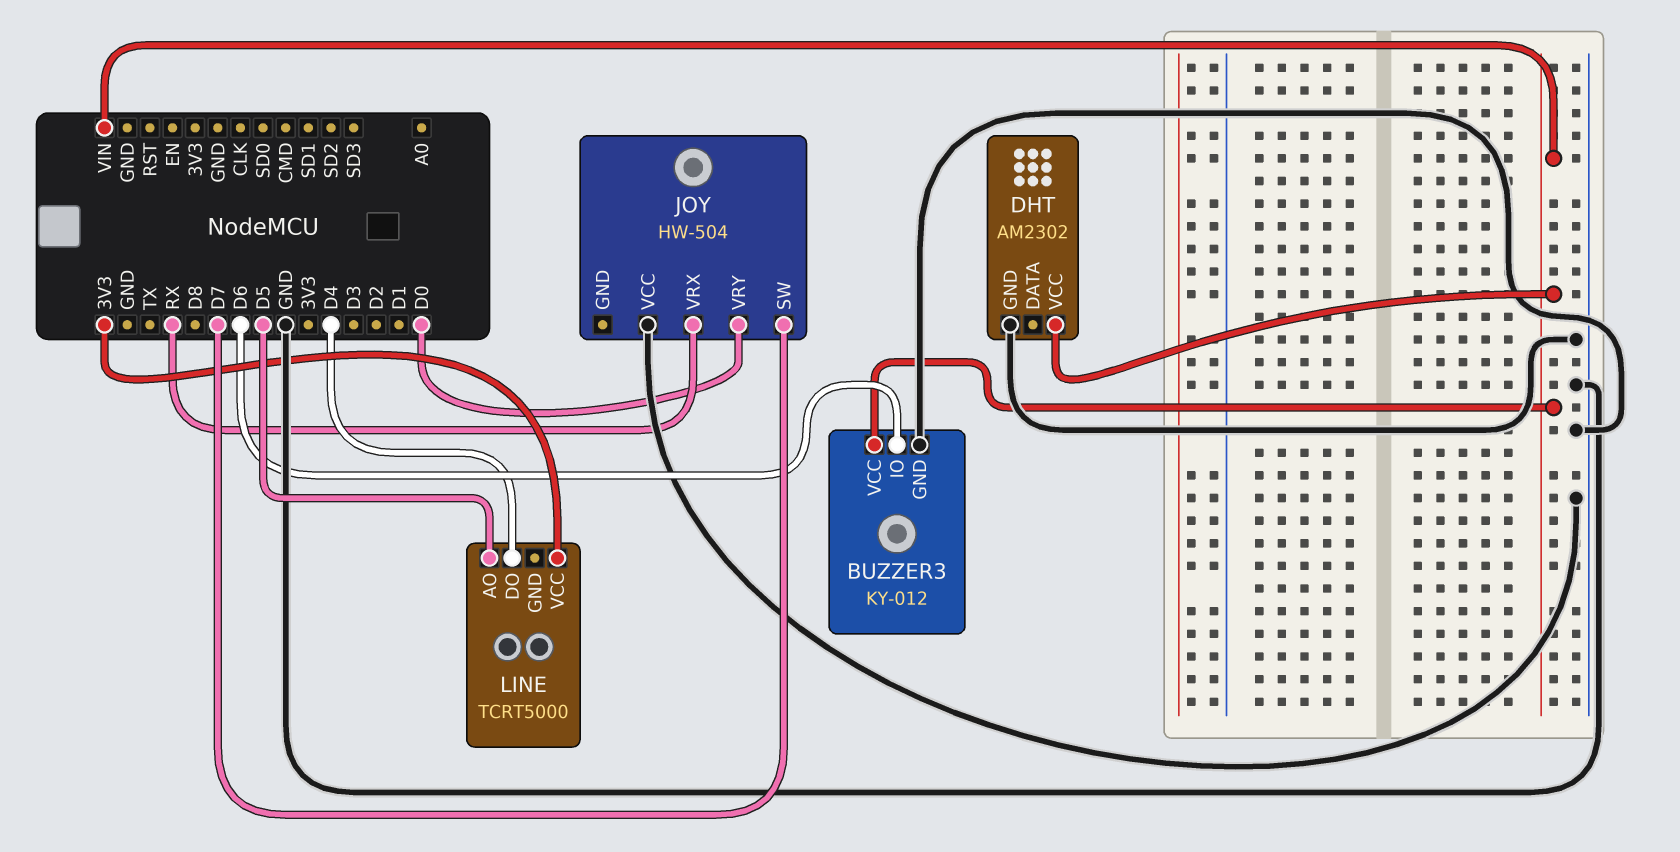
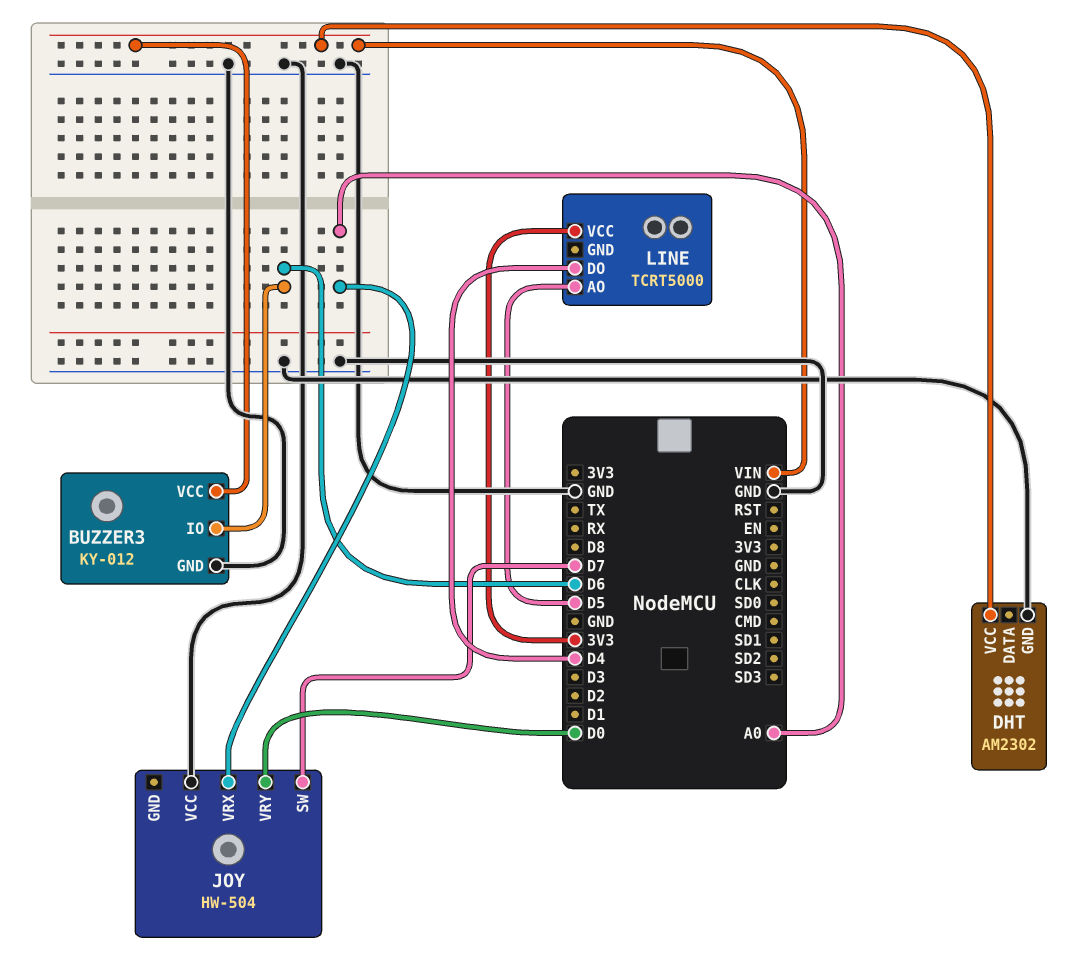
JOY pin VRX: RX -> A0

